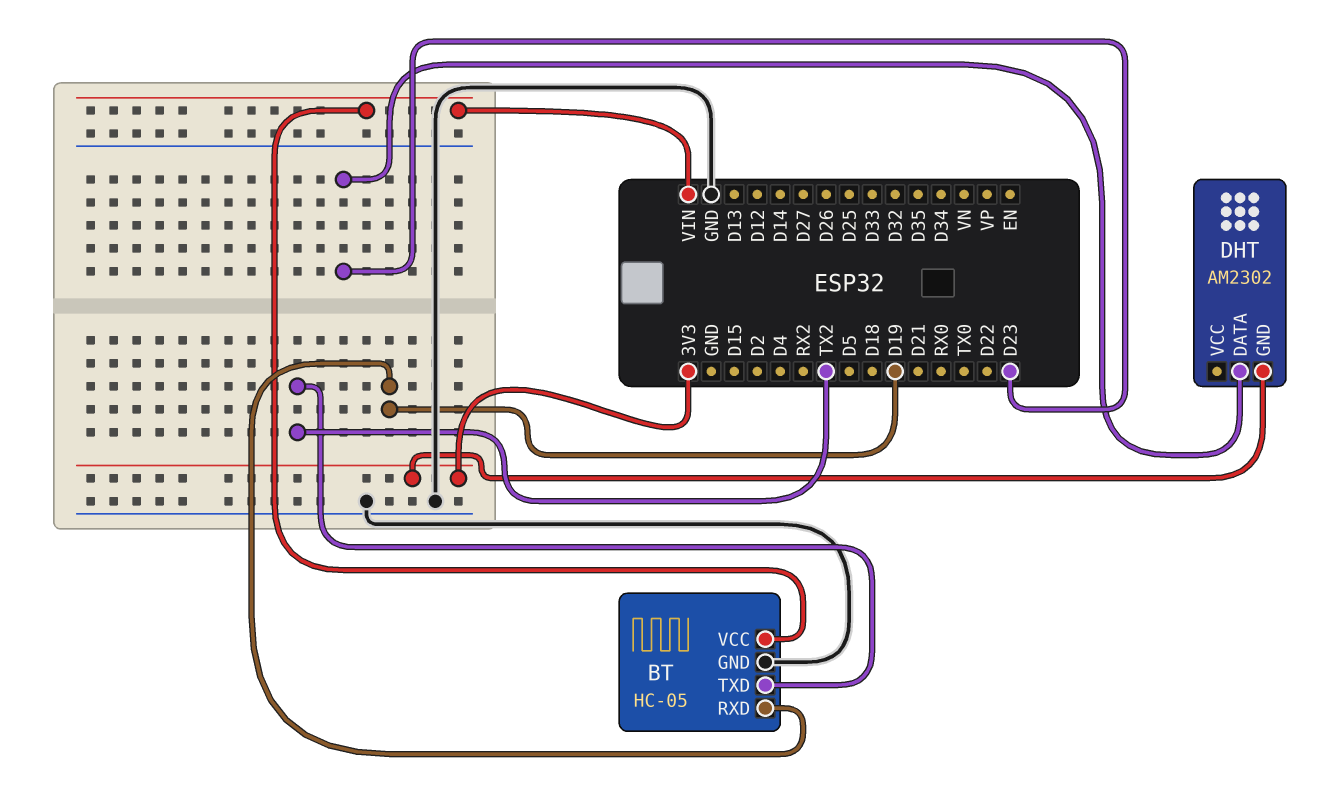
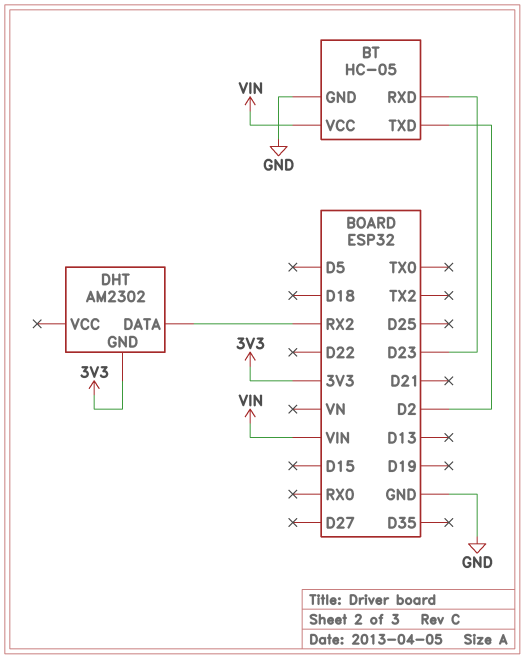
BT pin RXD: D19 -> D23
BT pin TXD: TX2 -> D2
DHT pin DATA: D23 -> RX2

